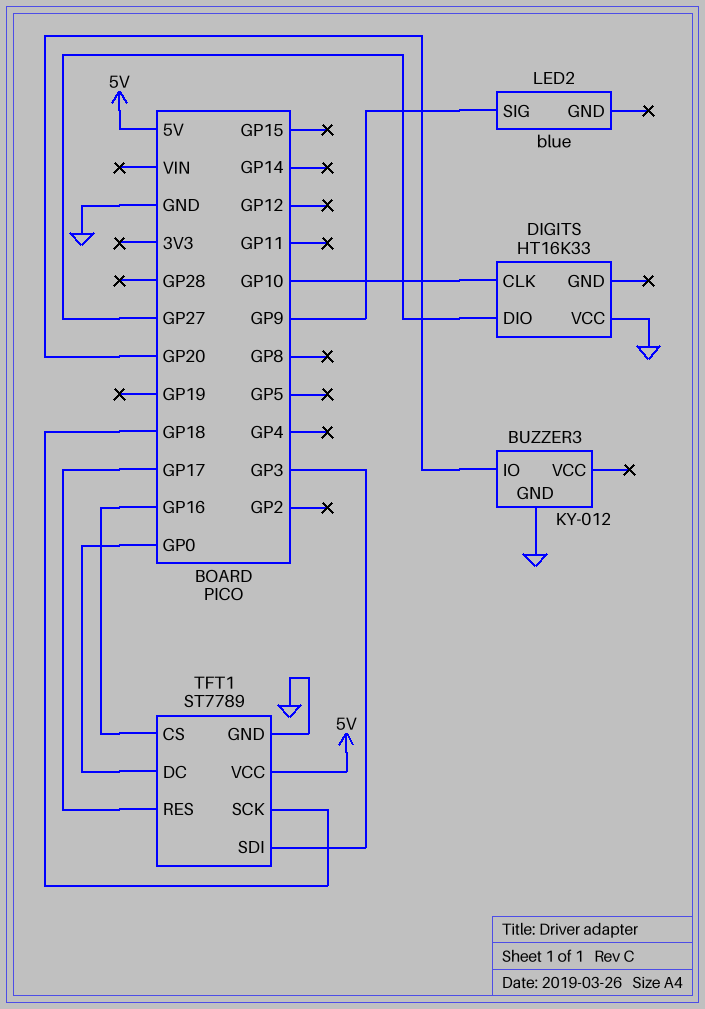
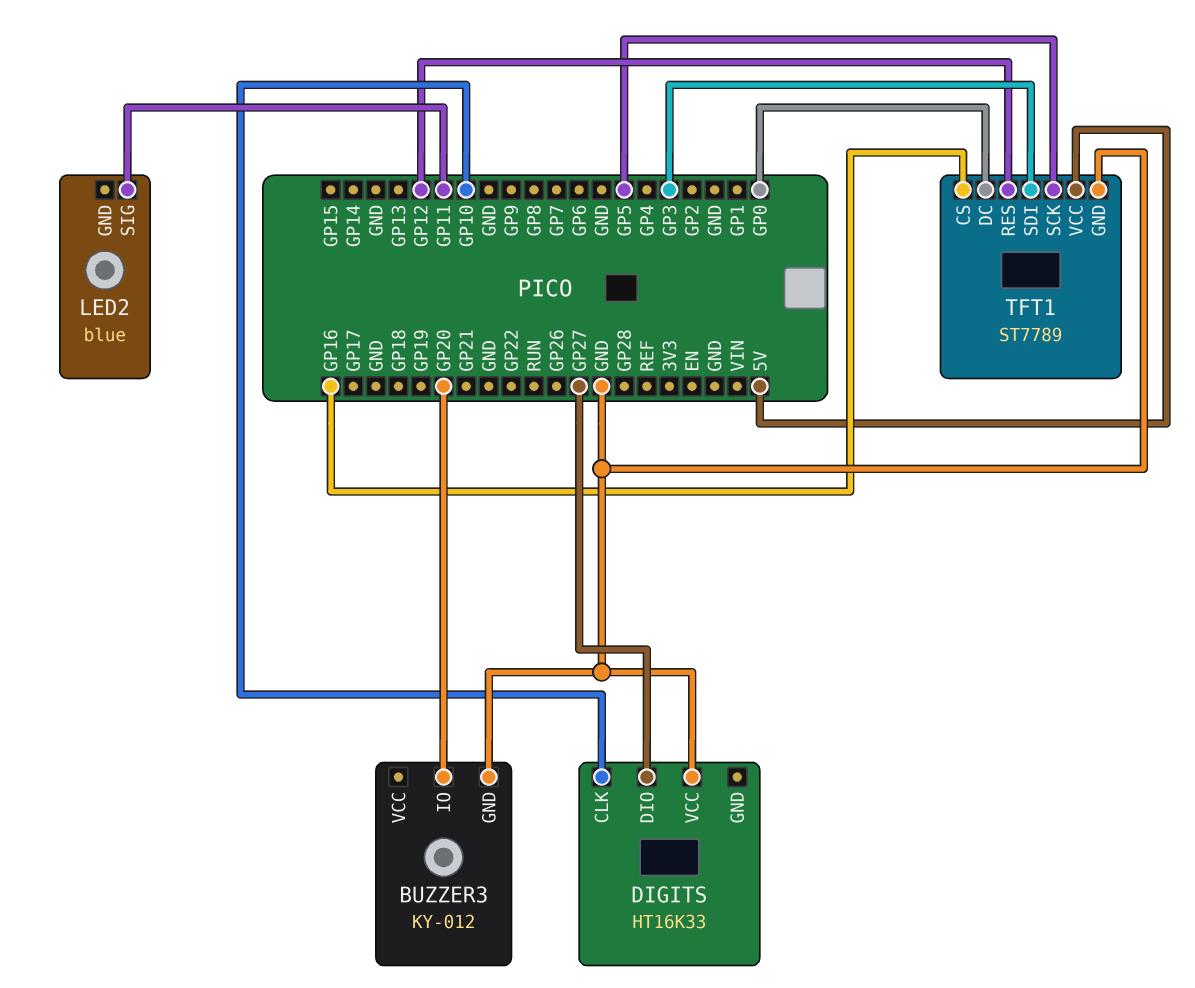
LED2 pin SIG: GP9 -> GP11
TFT1 pin RES: GP17 -> GP12
TFT1 pin SCK: GP18 -> GP5

